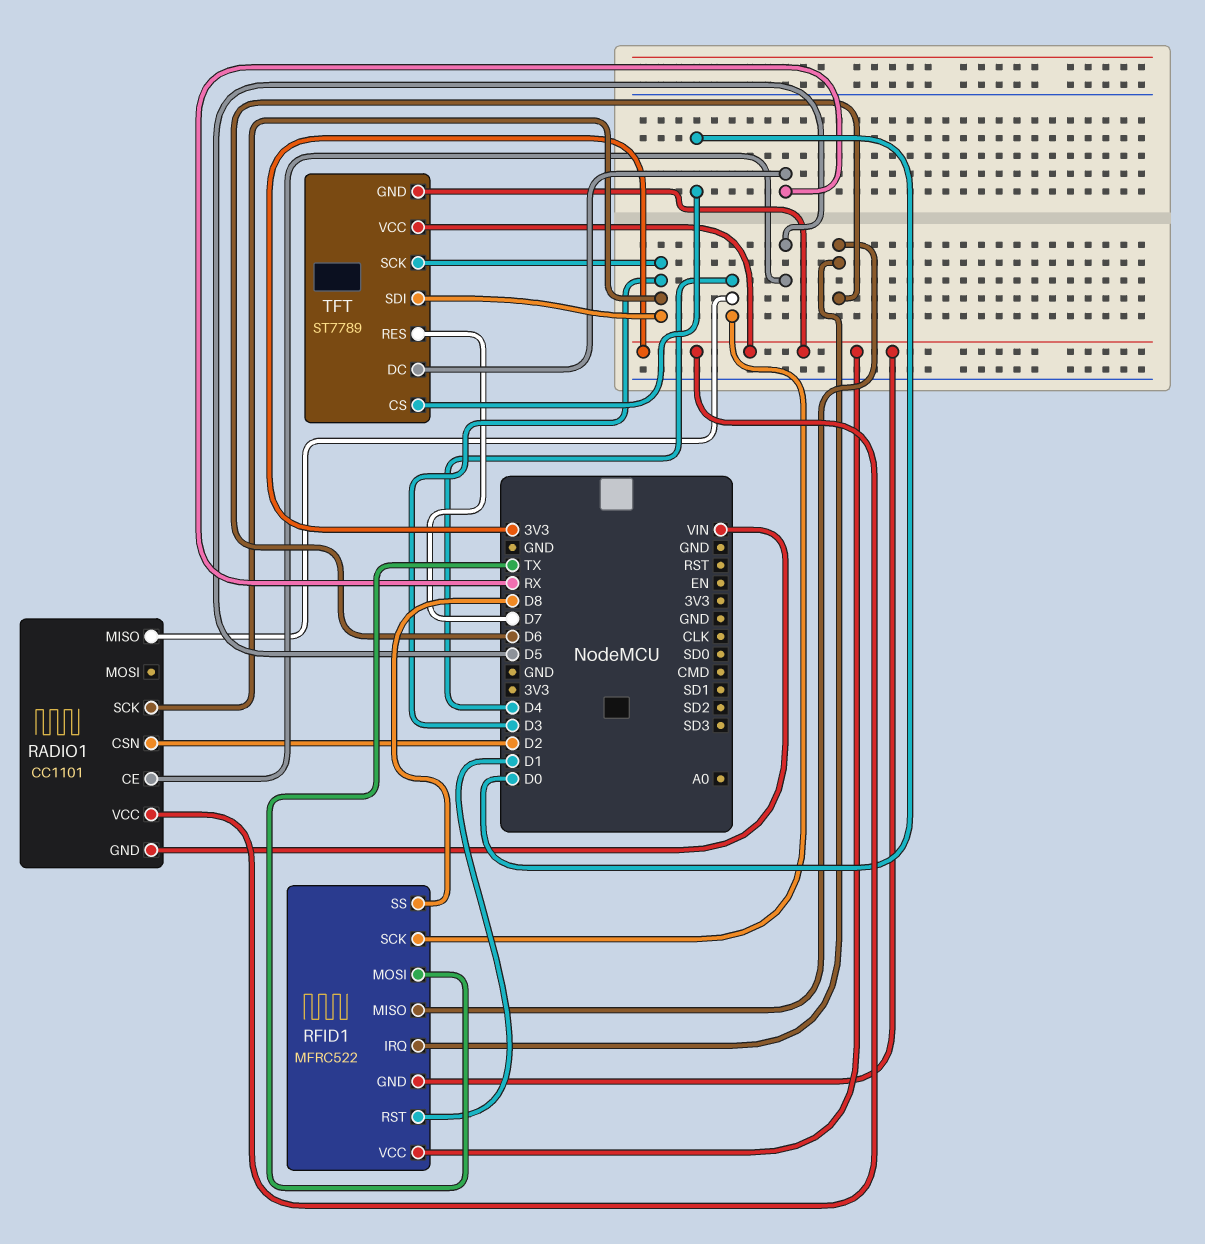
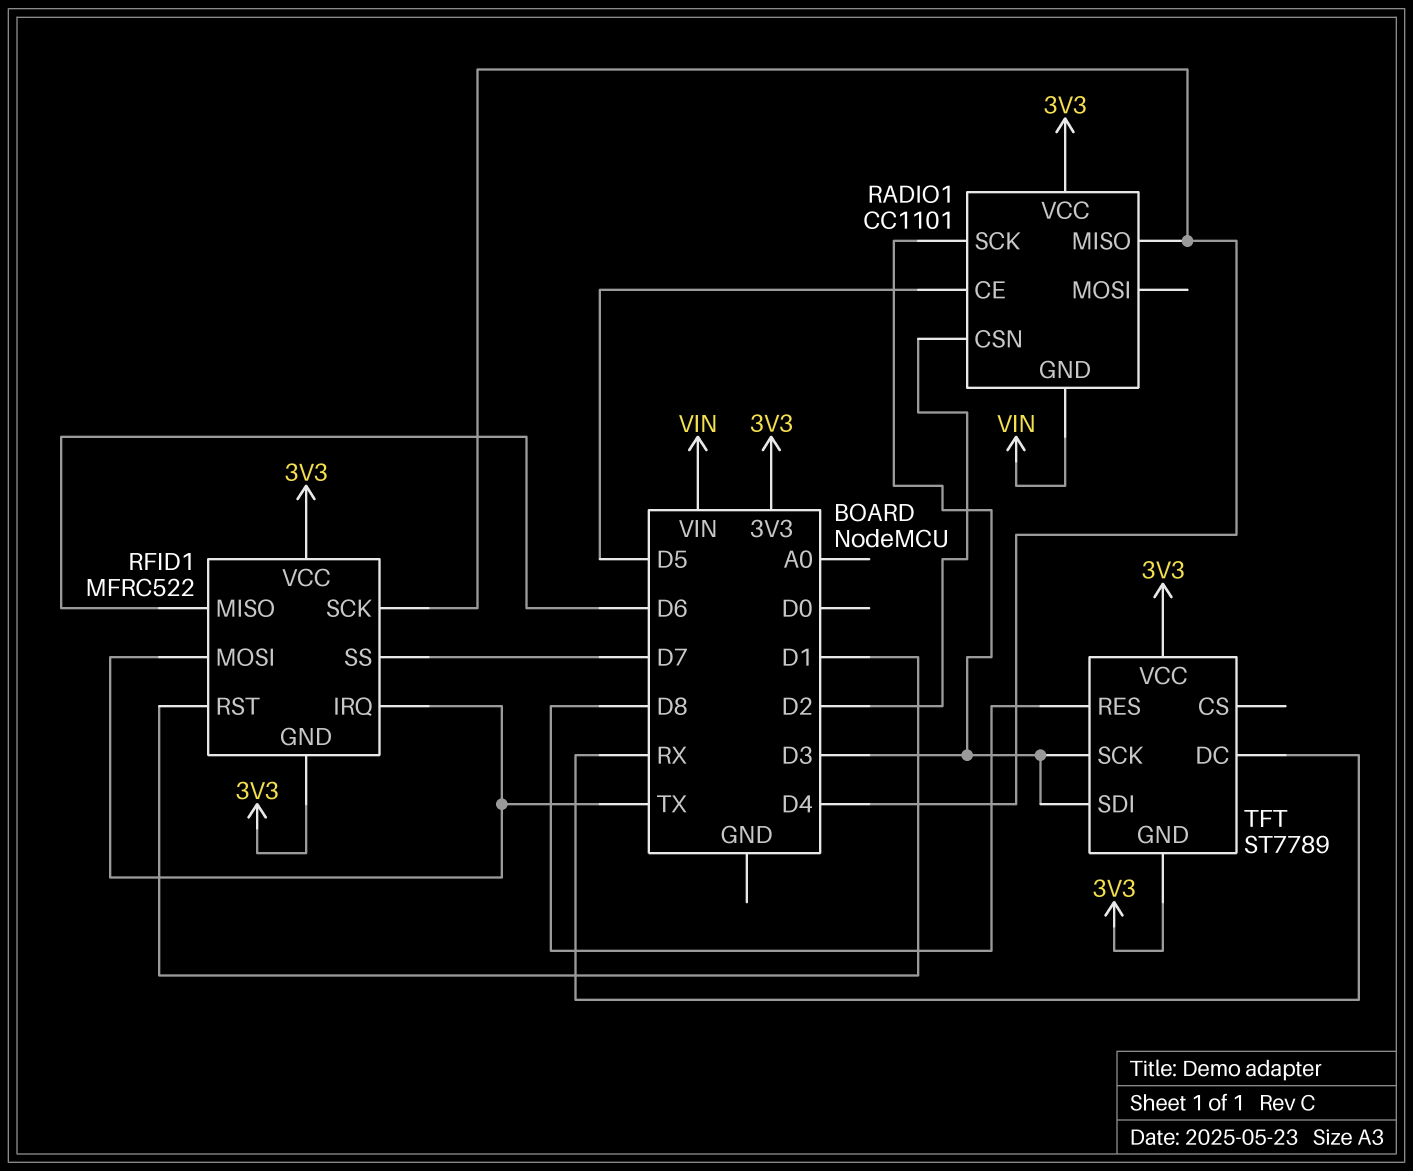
RFID1 pin IRQ: D6 -> TX
RFID1 pin SS: D8 -> D7
TFT pin CS: D0 -> none
TFT pin RES: D7 -> D8

